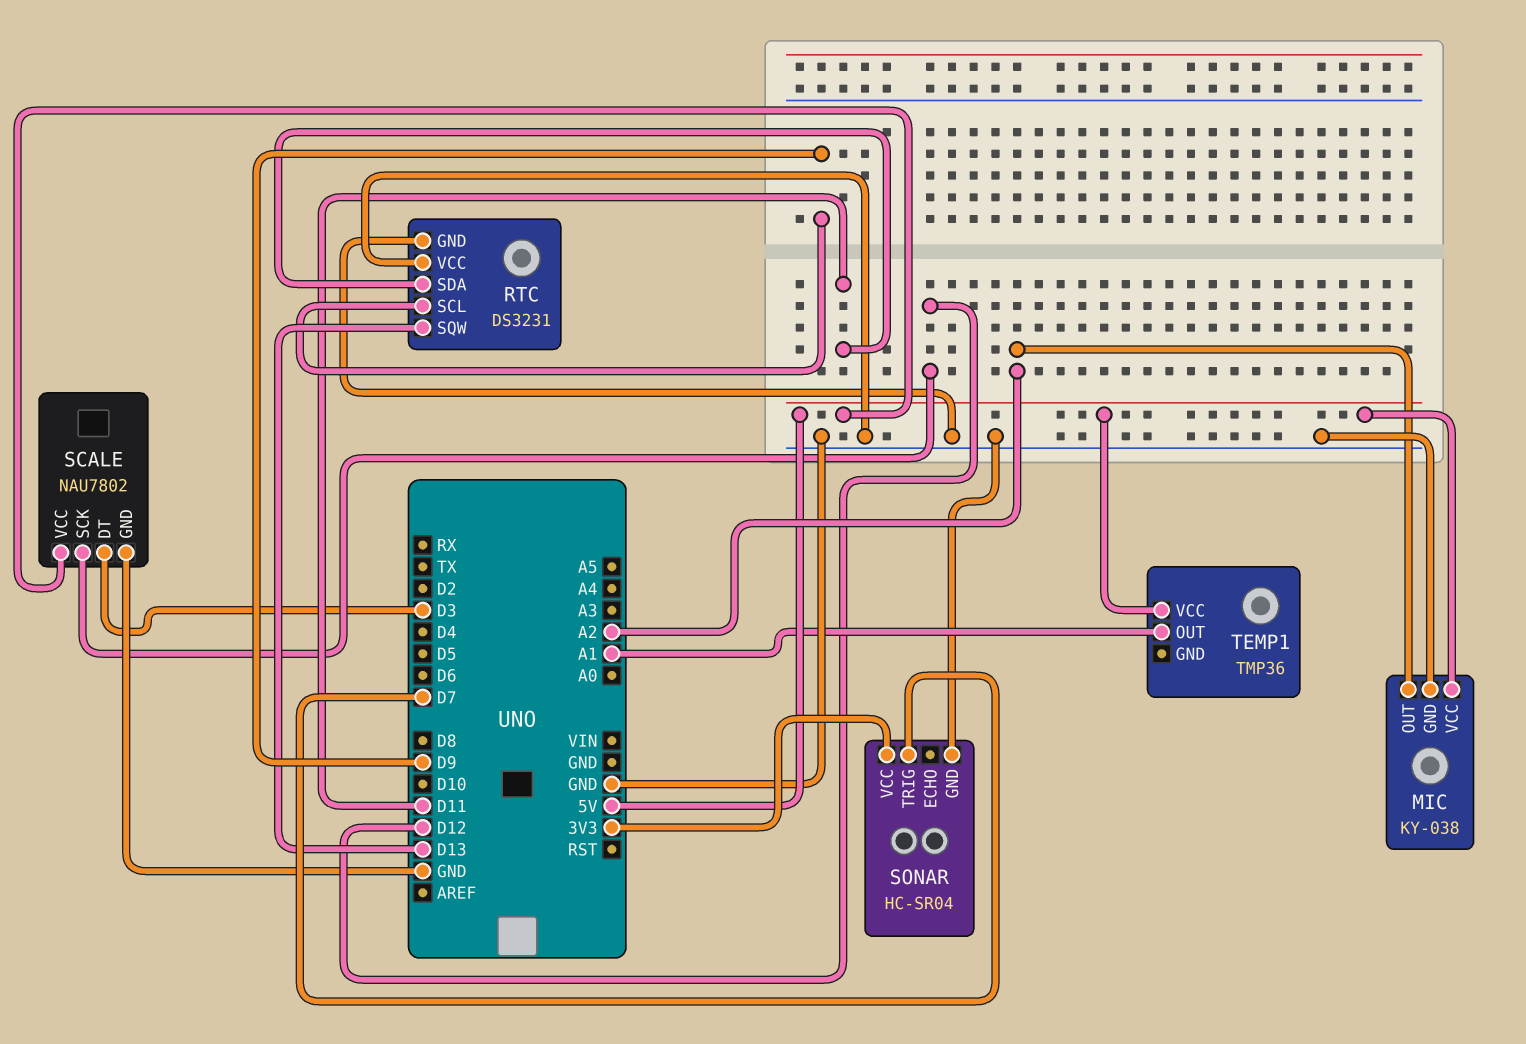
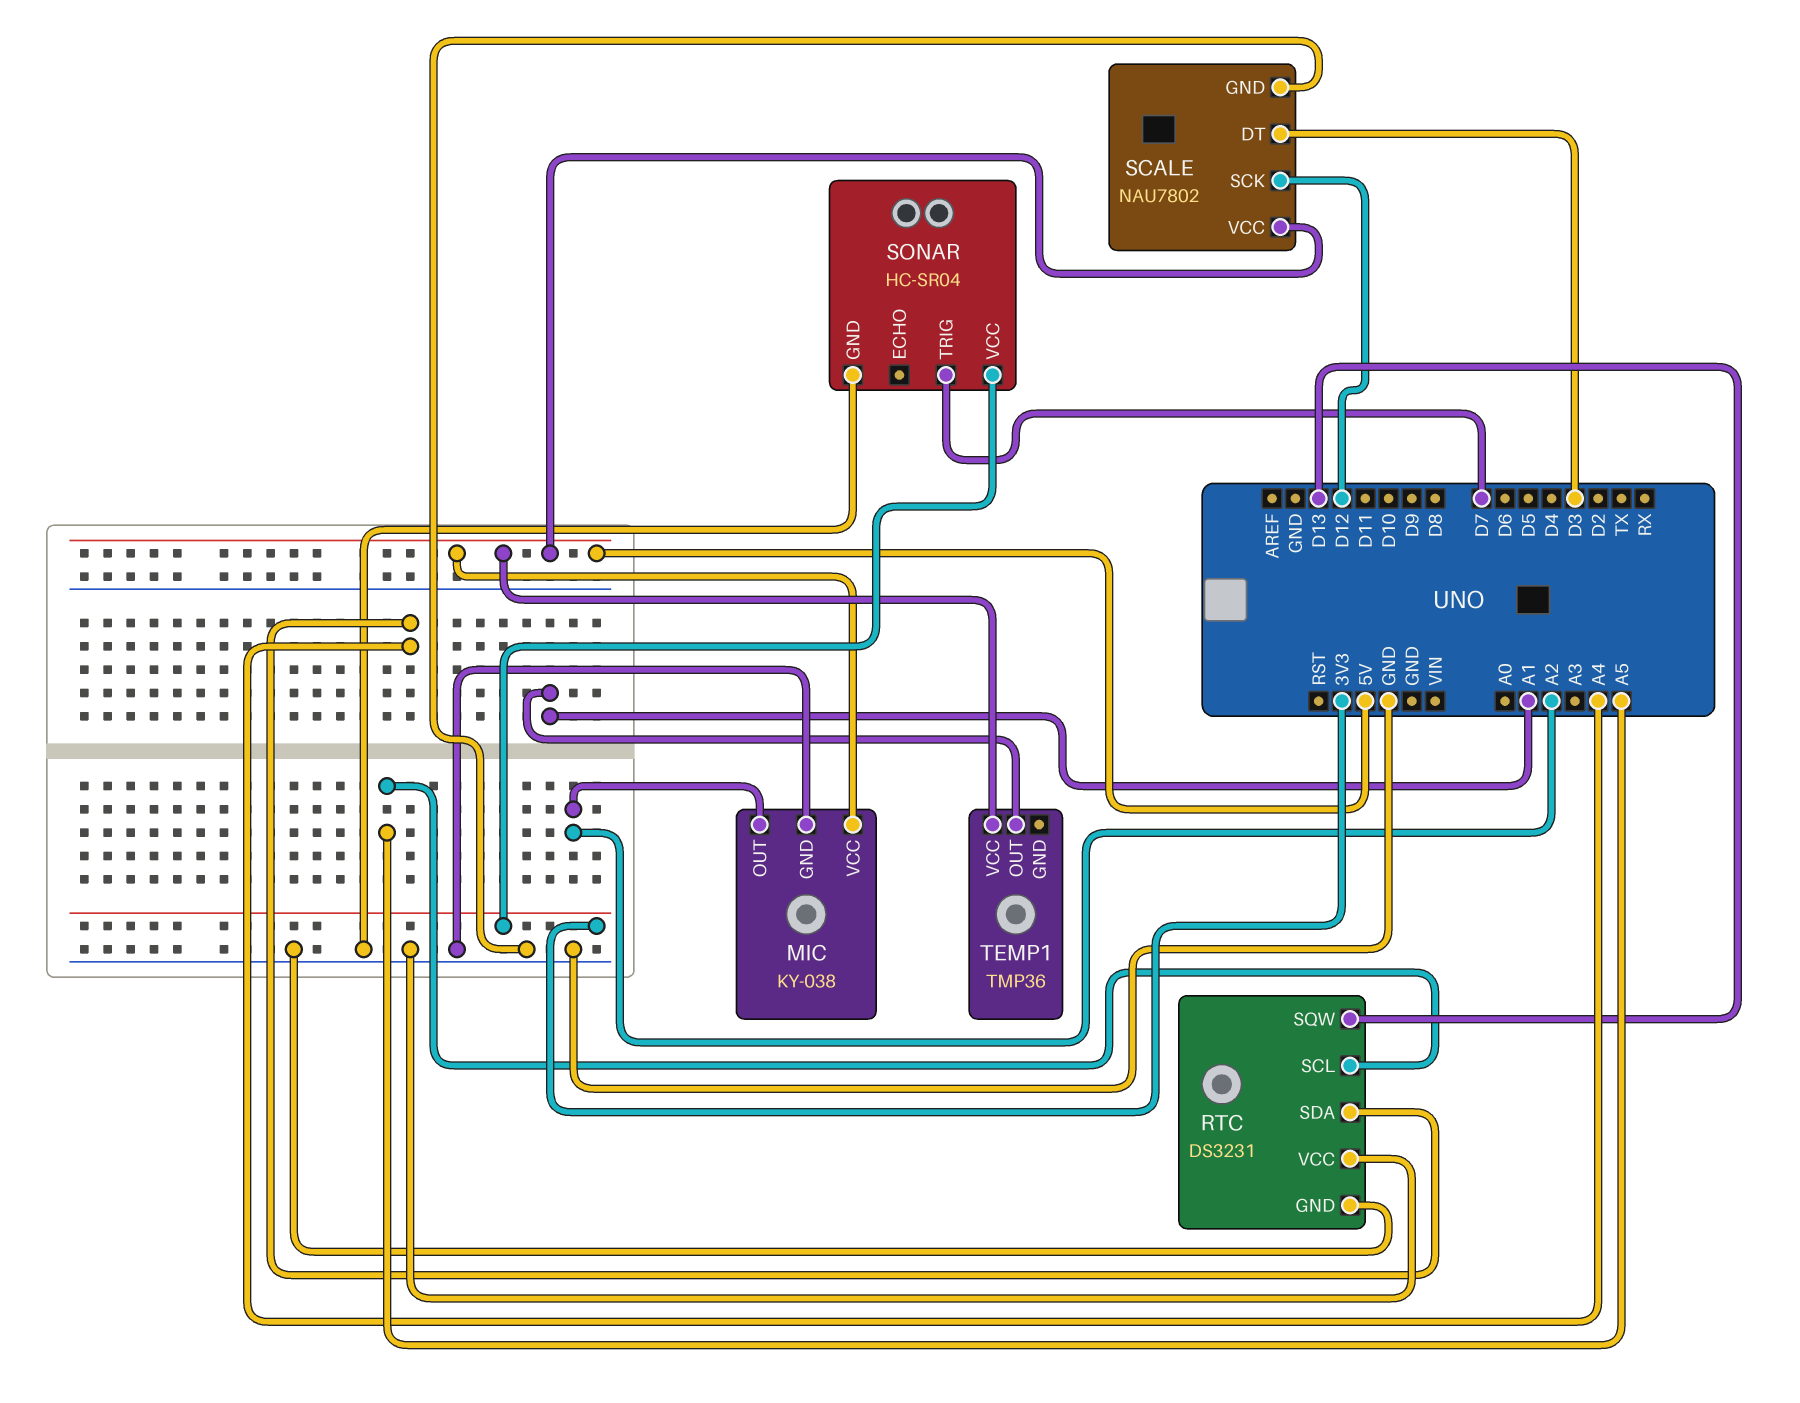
RTC pin SCL: D9 -> A5
RTC pin SDA: D11 -> A4

